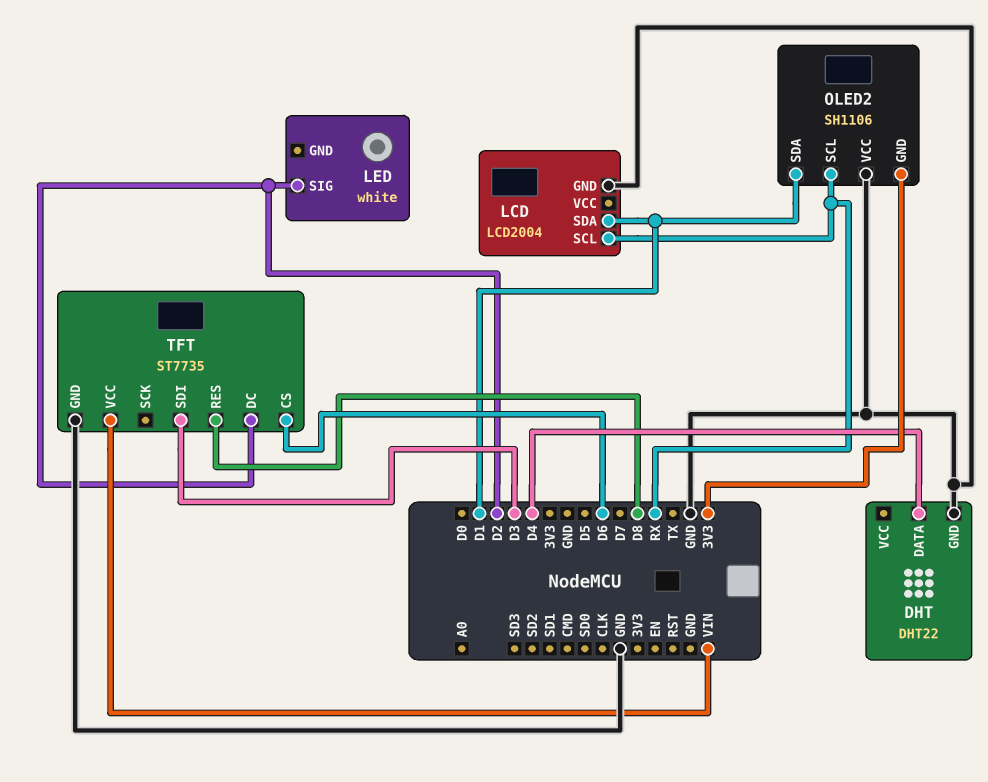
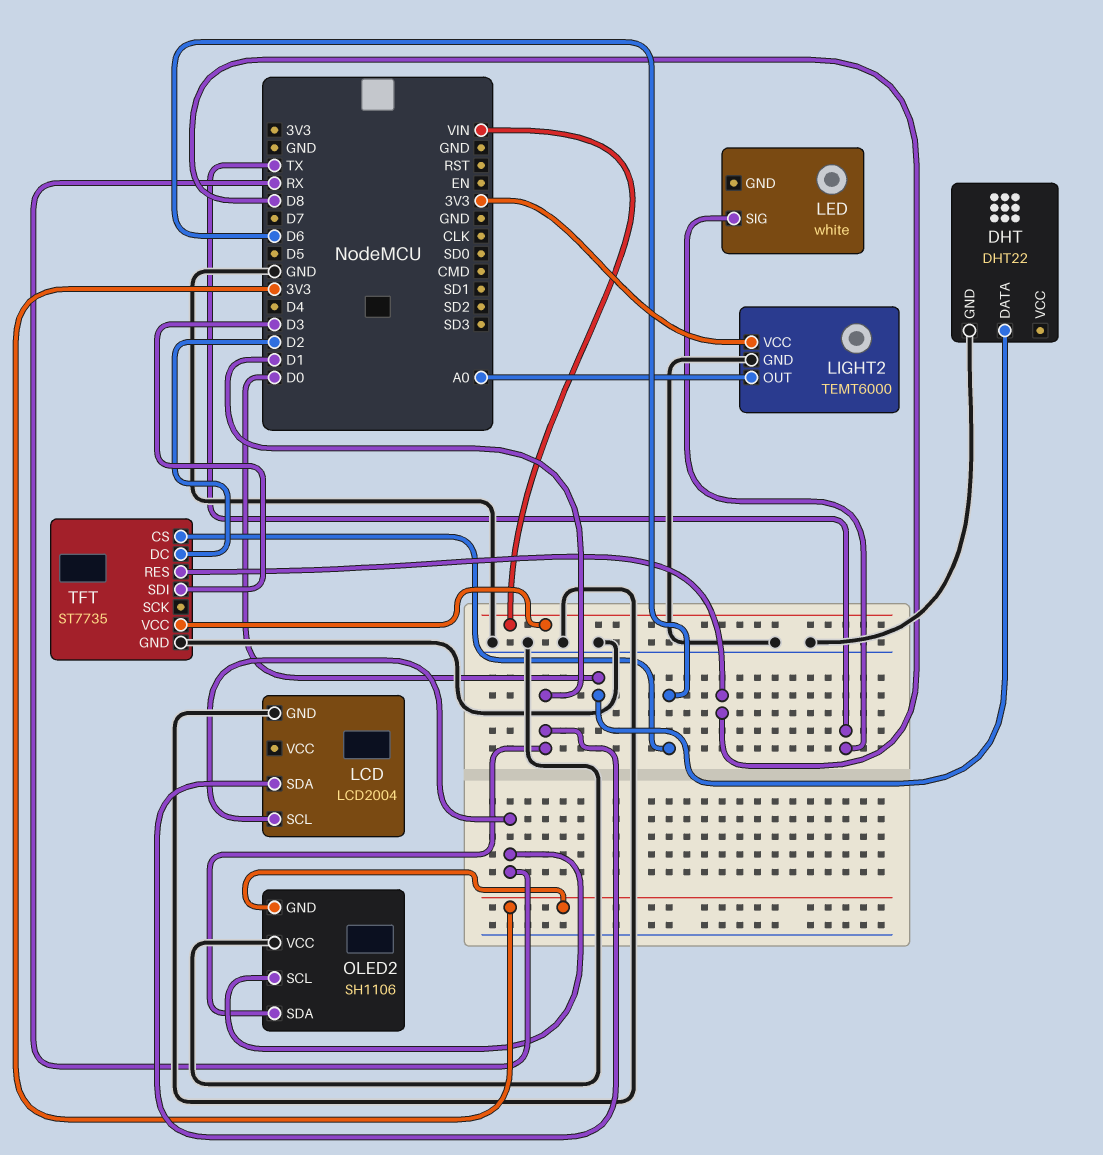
DHT pin DATA: D4 -> D0
LED pin SIG: D2 -> TX
LIGHT2: none -> TEMT6000
LIGHT2 pin GND: none -> GND
LIGHT2 pin OUT: none -> A0
LIGHT2 pin VCC: none -> 3V3

